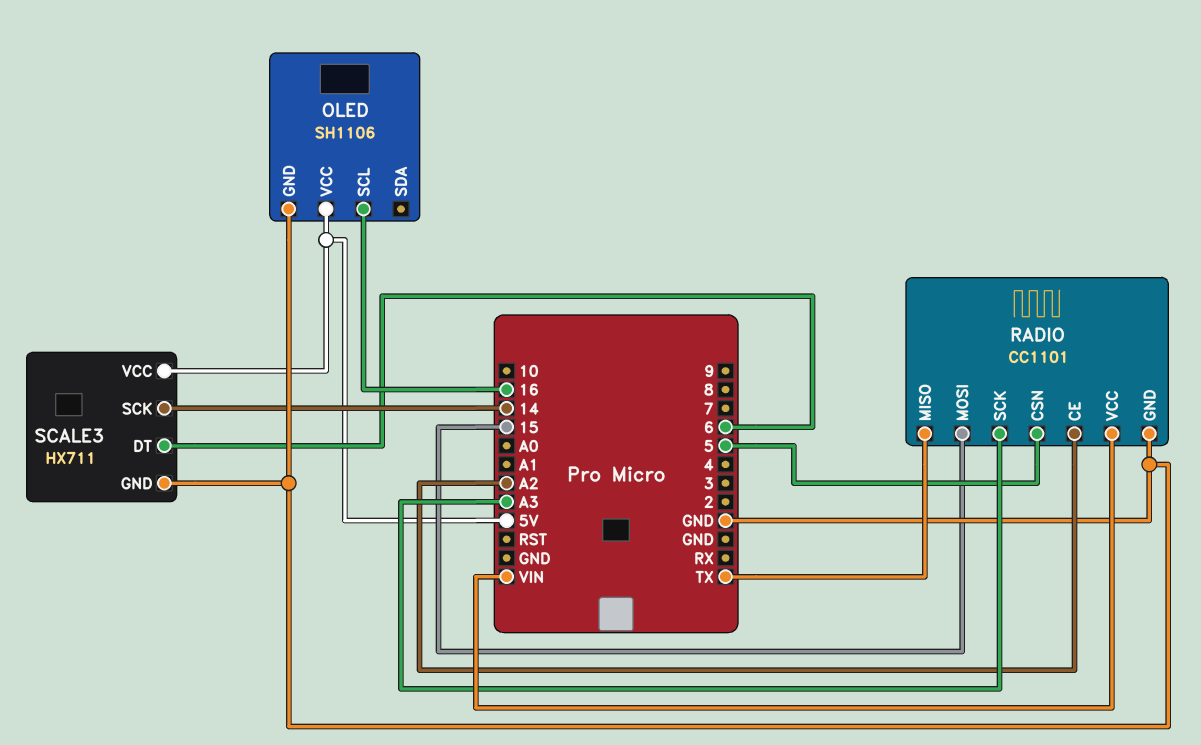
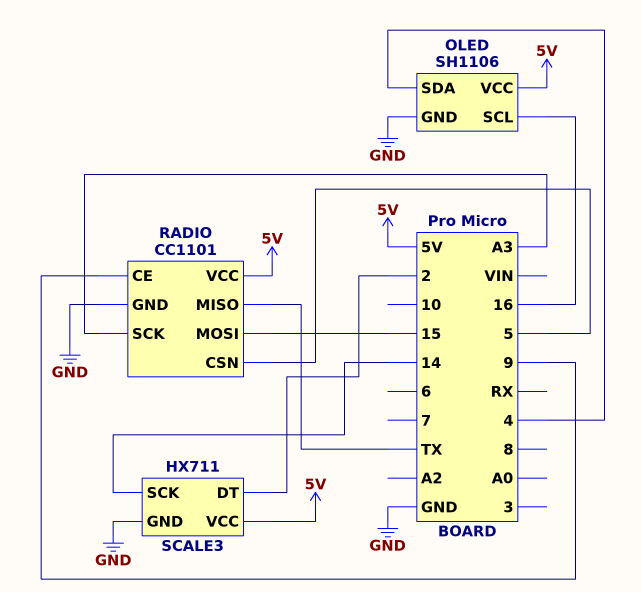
OLED pin SDA: none -> 4
RADIO pin CE: A2 -> 9
RADIO pin VCC: VIN -> 5V
SCALE3 pin DT: 6 -> 2

